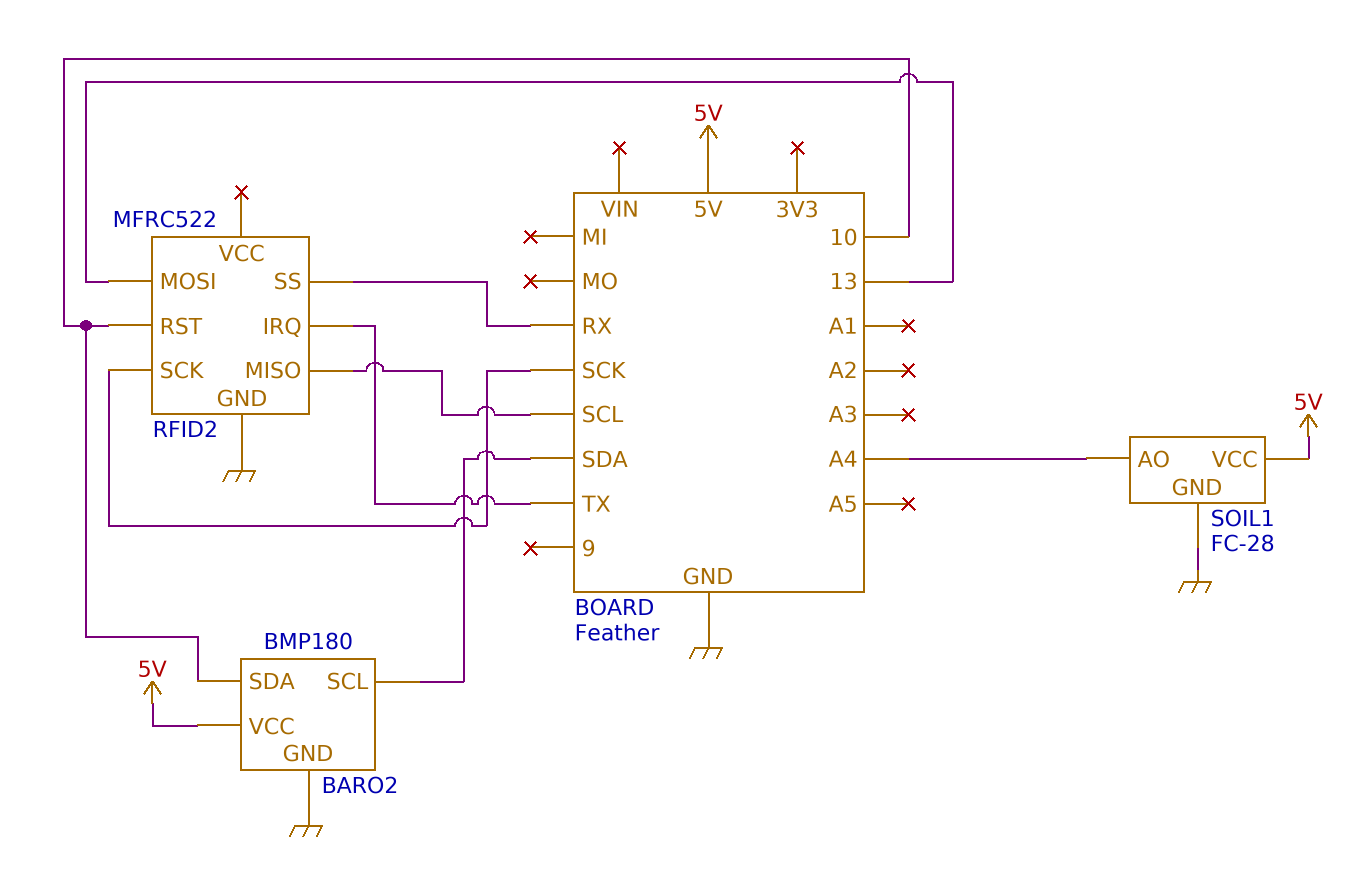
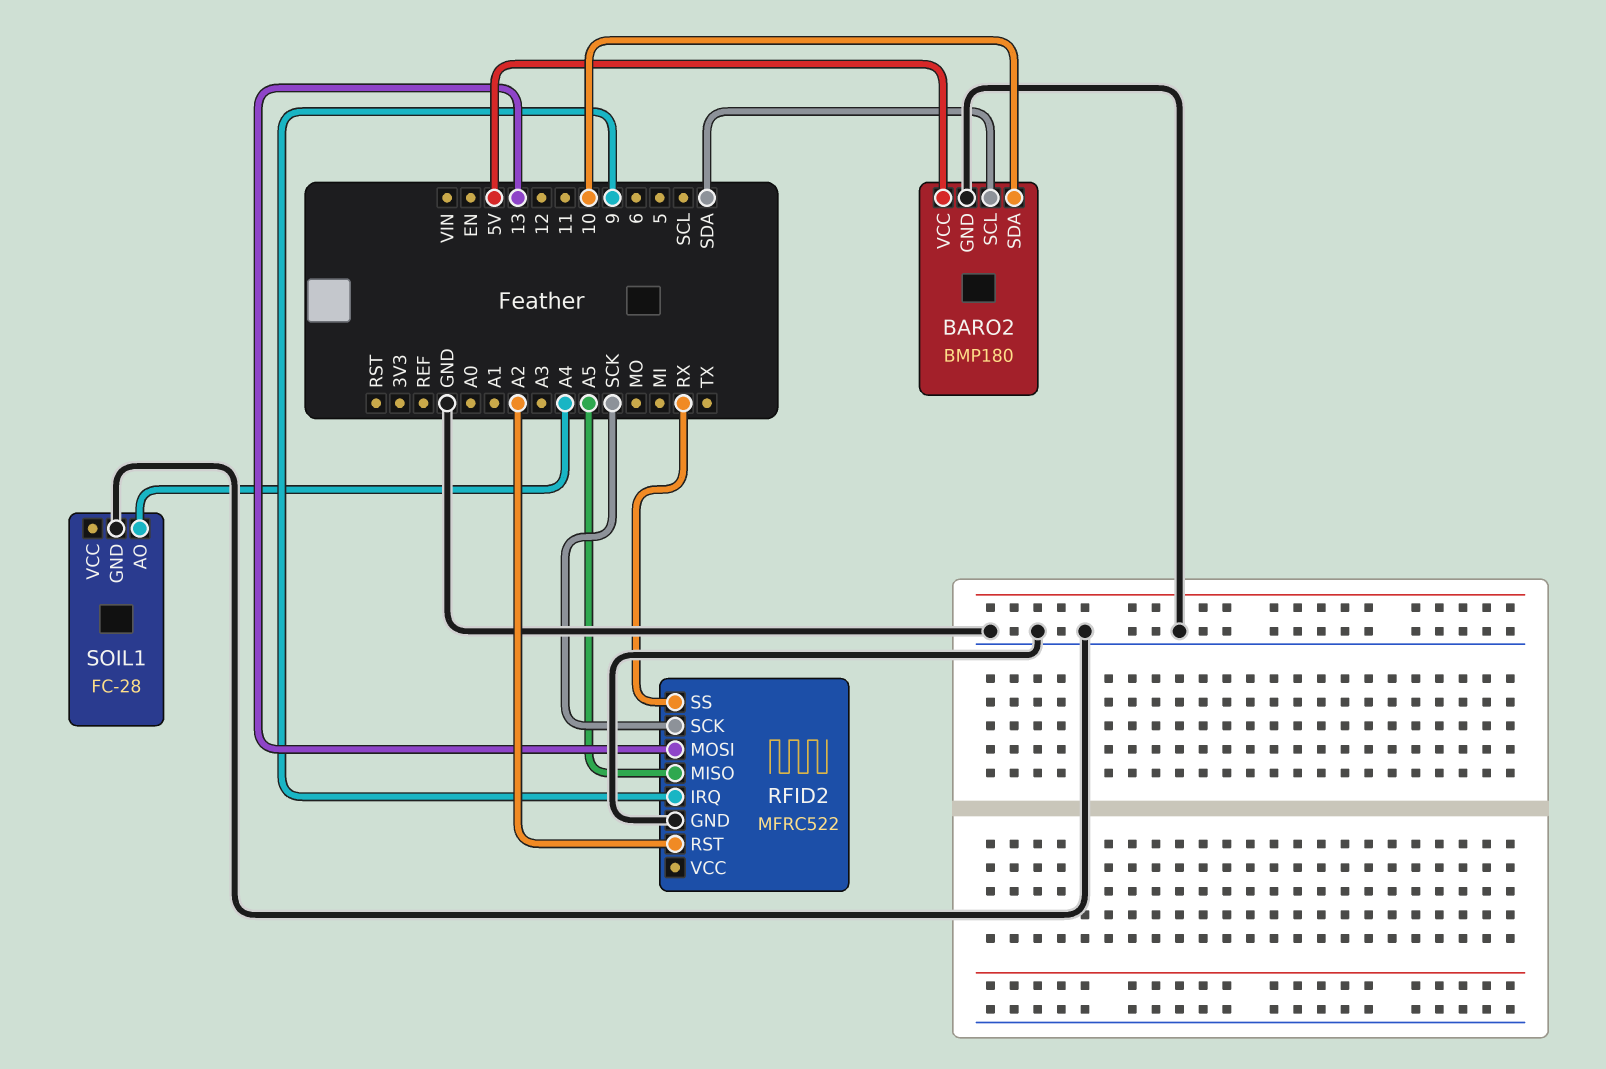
RFID2 pin IRQ: TX -> 9
RFID2 pin MISO: SCL -> A5
RFID2 pin RST: 10 -> A2
SOIL1 pin VCC: 5V -> none

